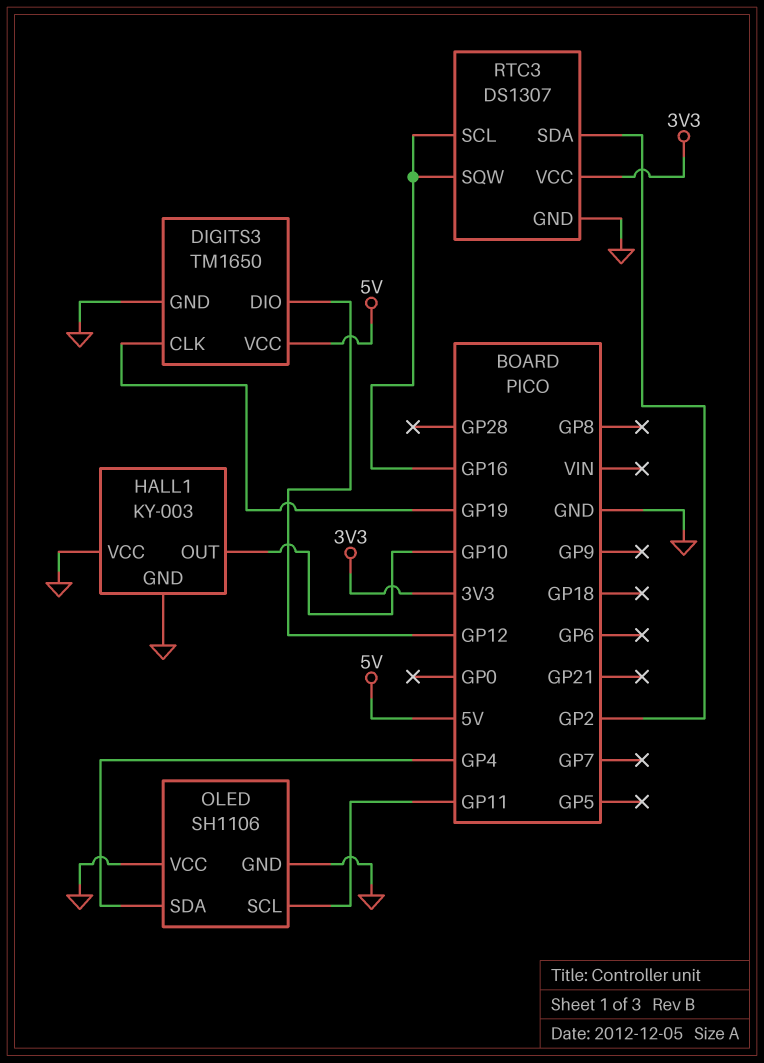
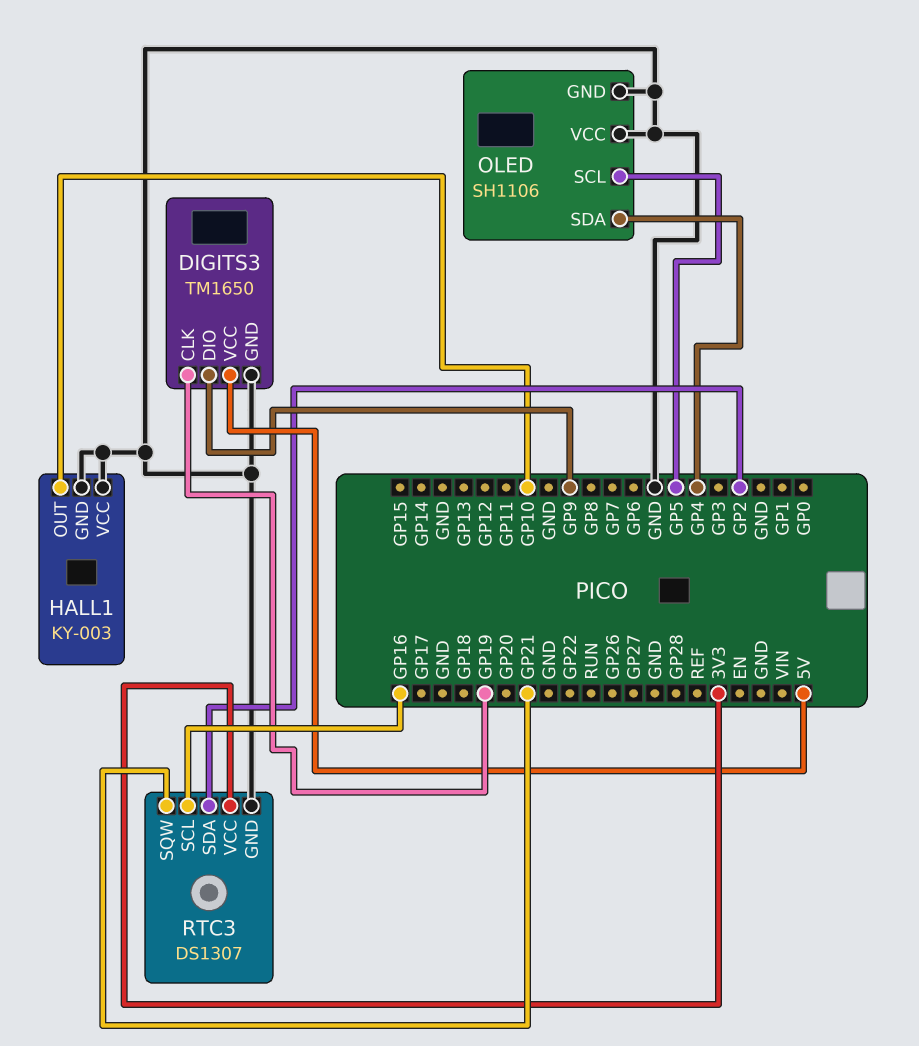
DIGITS3 pin DIO: GP12 -> GP9
OLED pin SCL: GP11 -> GP5
RTC3 pin SQW: GP16 -> GP21

